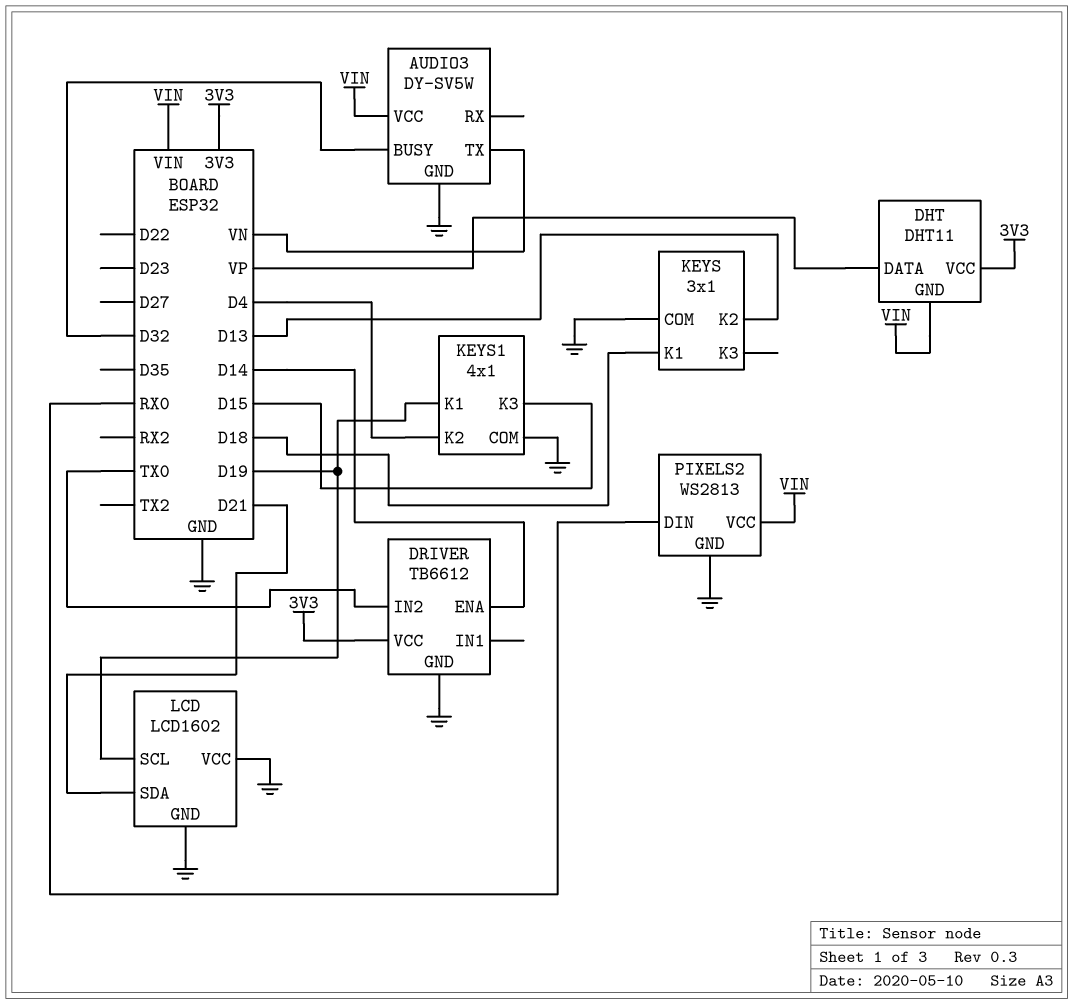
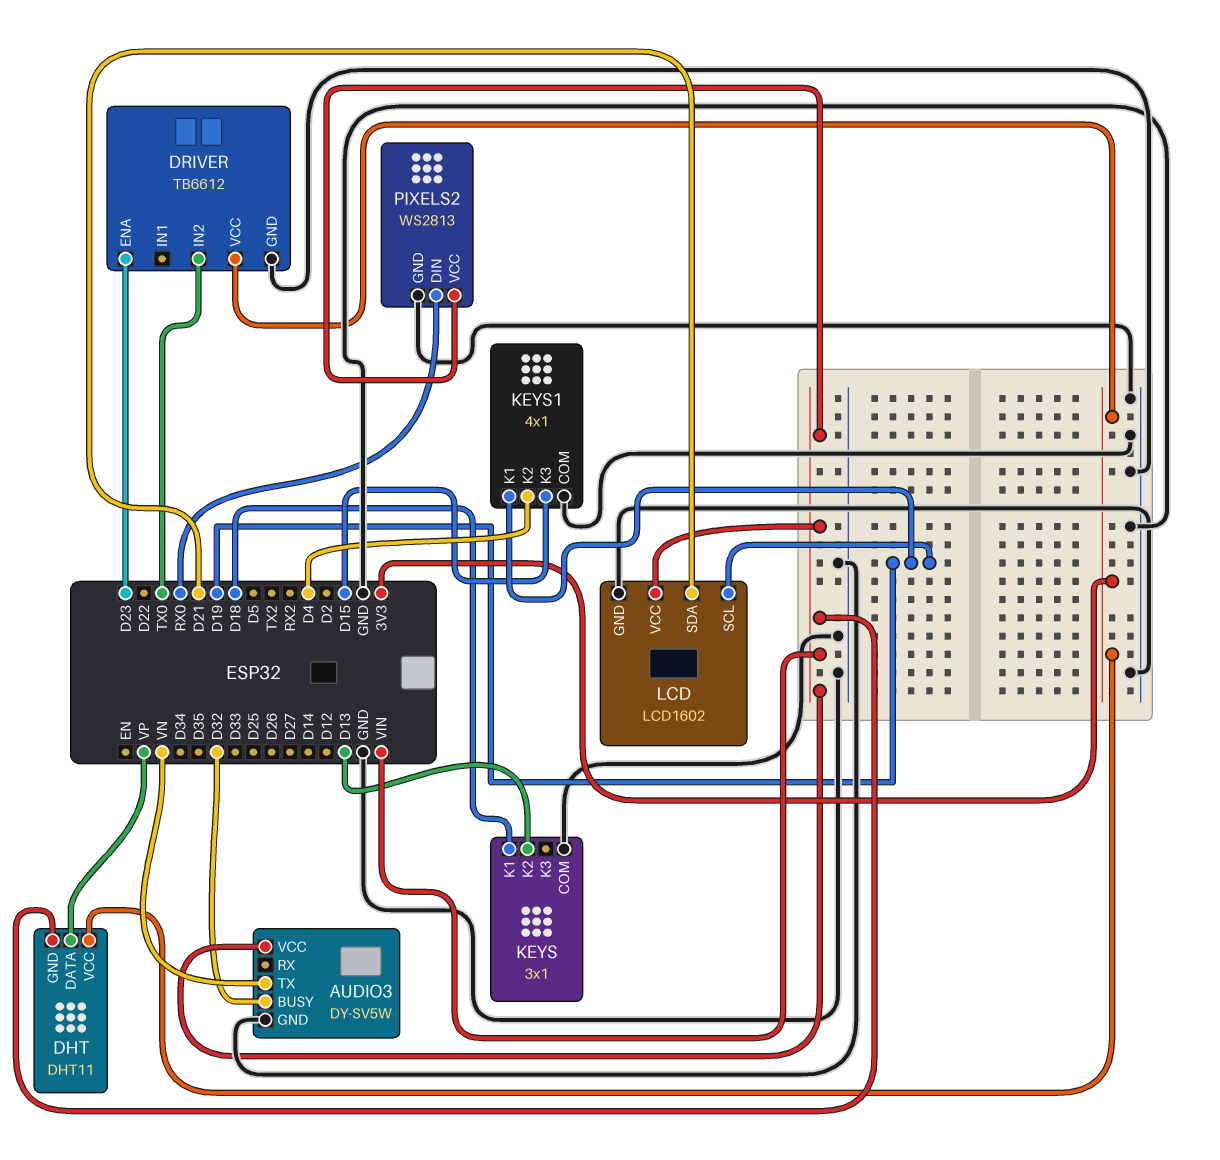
DRIVER pin ENA: D14 -> D23
LCD pin VCC: GND -> VIN

